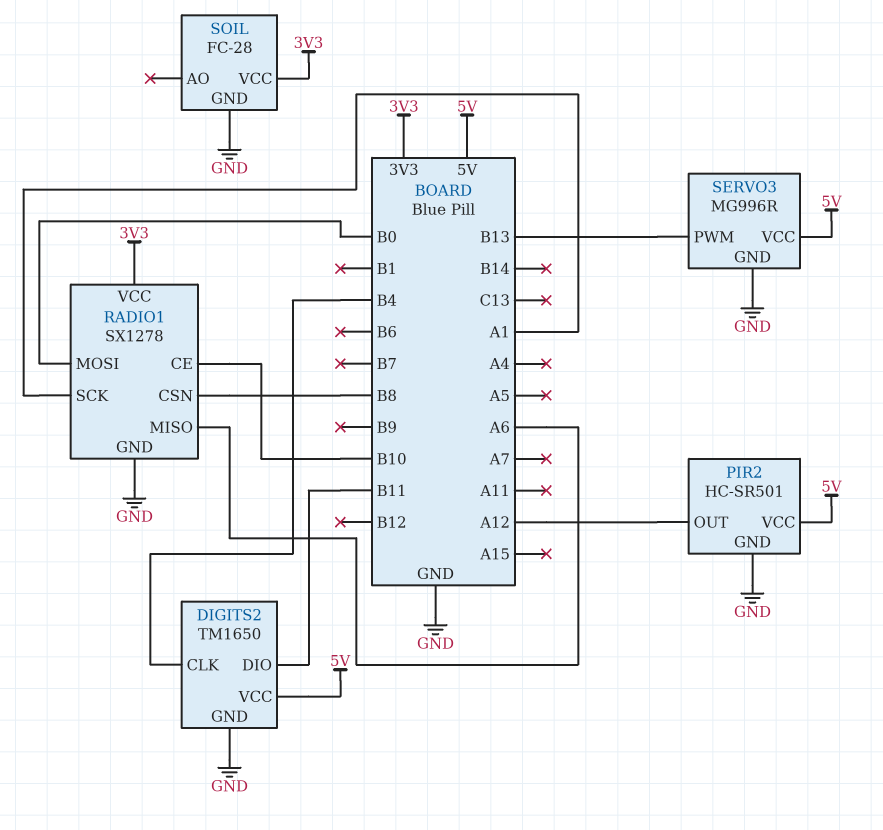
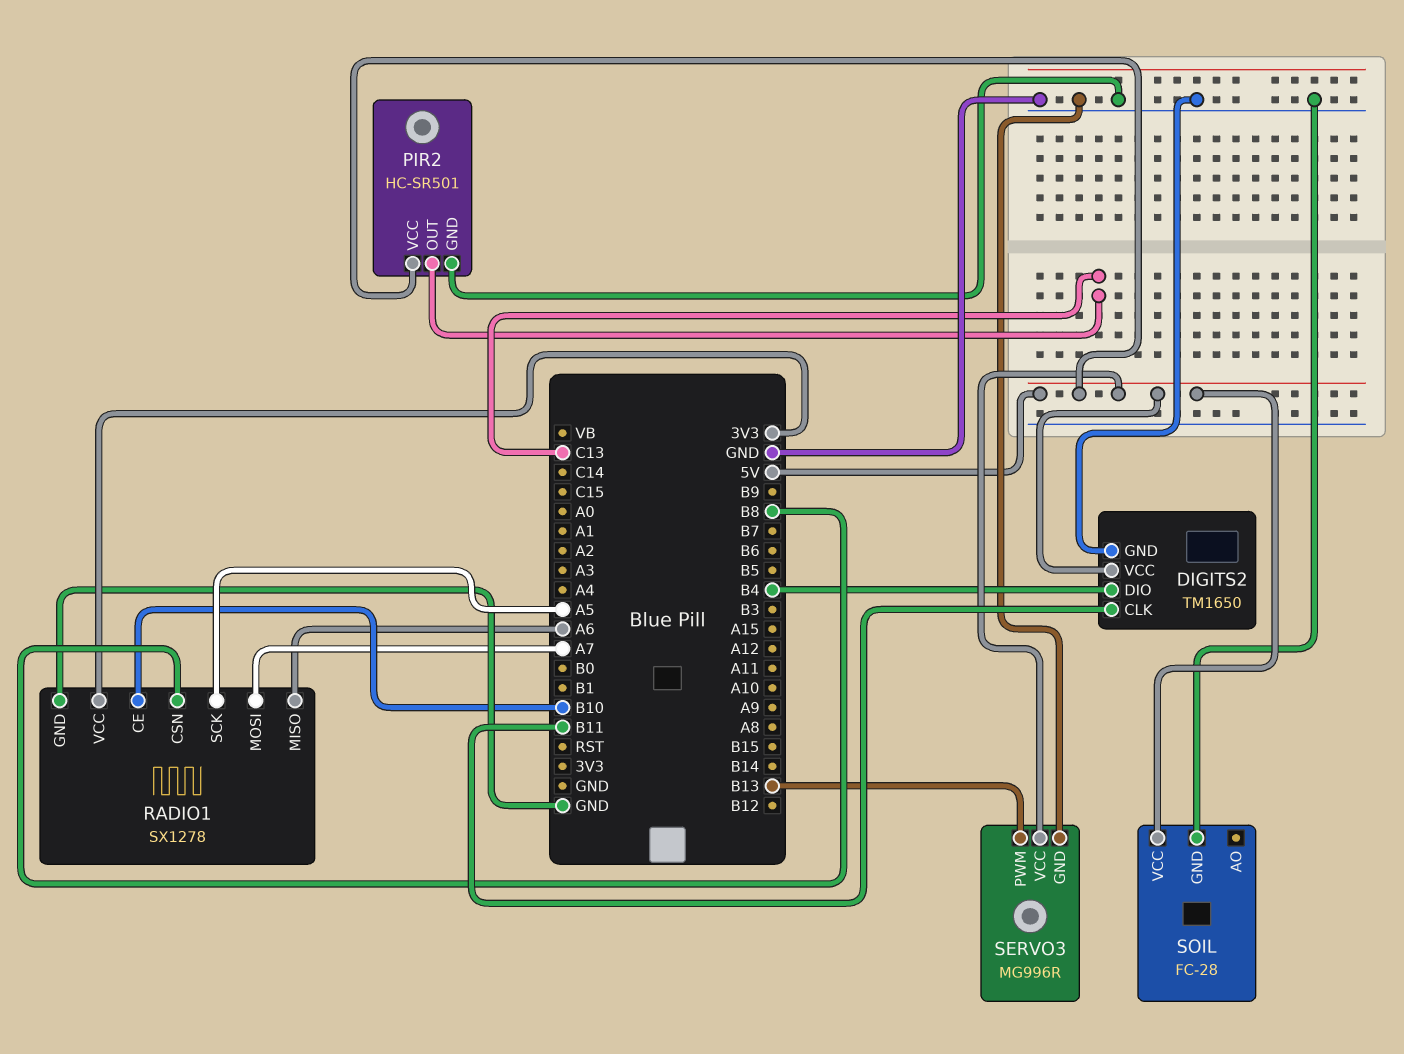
DIGITS2 pin CLK: B4 -> B11
DIGITS2 pin DIO: B11 -> B4
PIR2 pin OUT: A12 -> C13
RADIO1 pin MOSI: B0 -> A7
RADIO1 pin SCK: A1 -> A5
SOIL pin VCC: 3V3 -> 5V

